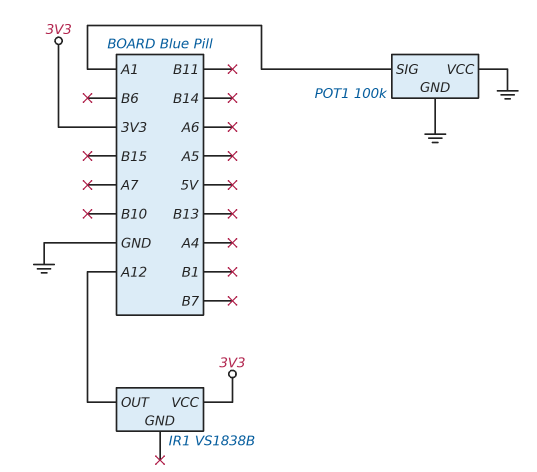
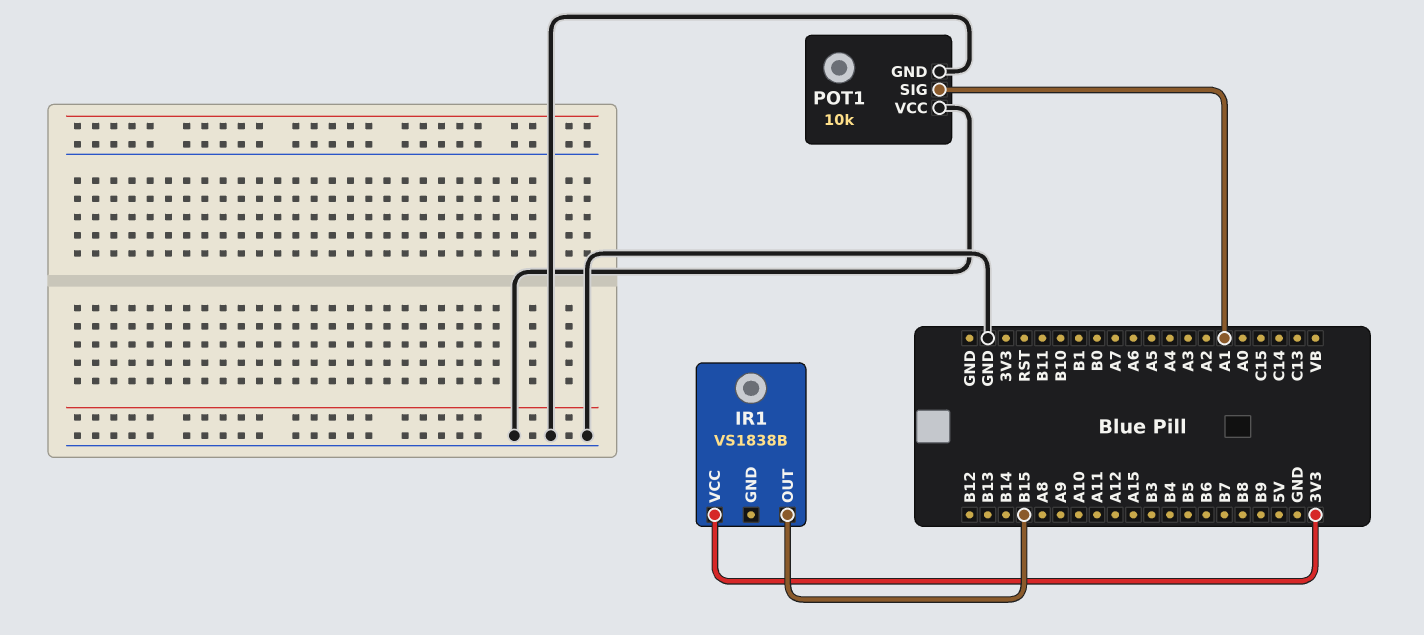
IR1 pin OUT: A12 -> B15
POT1: 100k -> 10k

